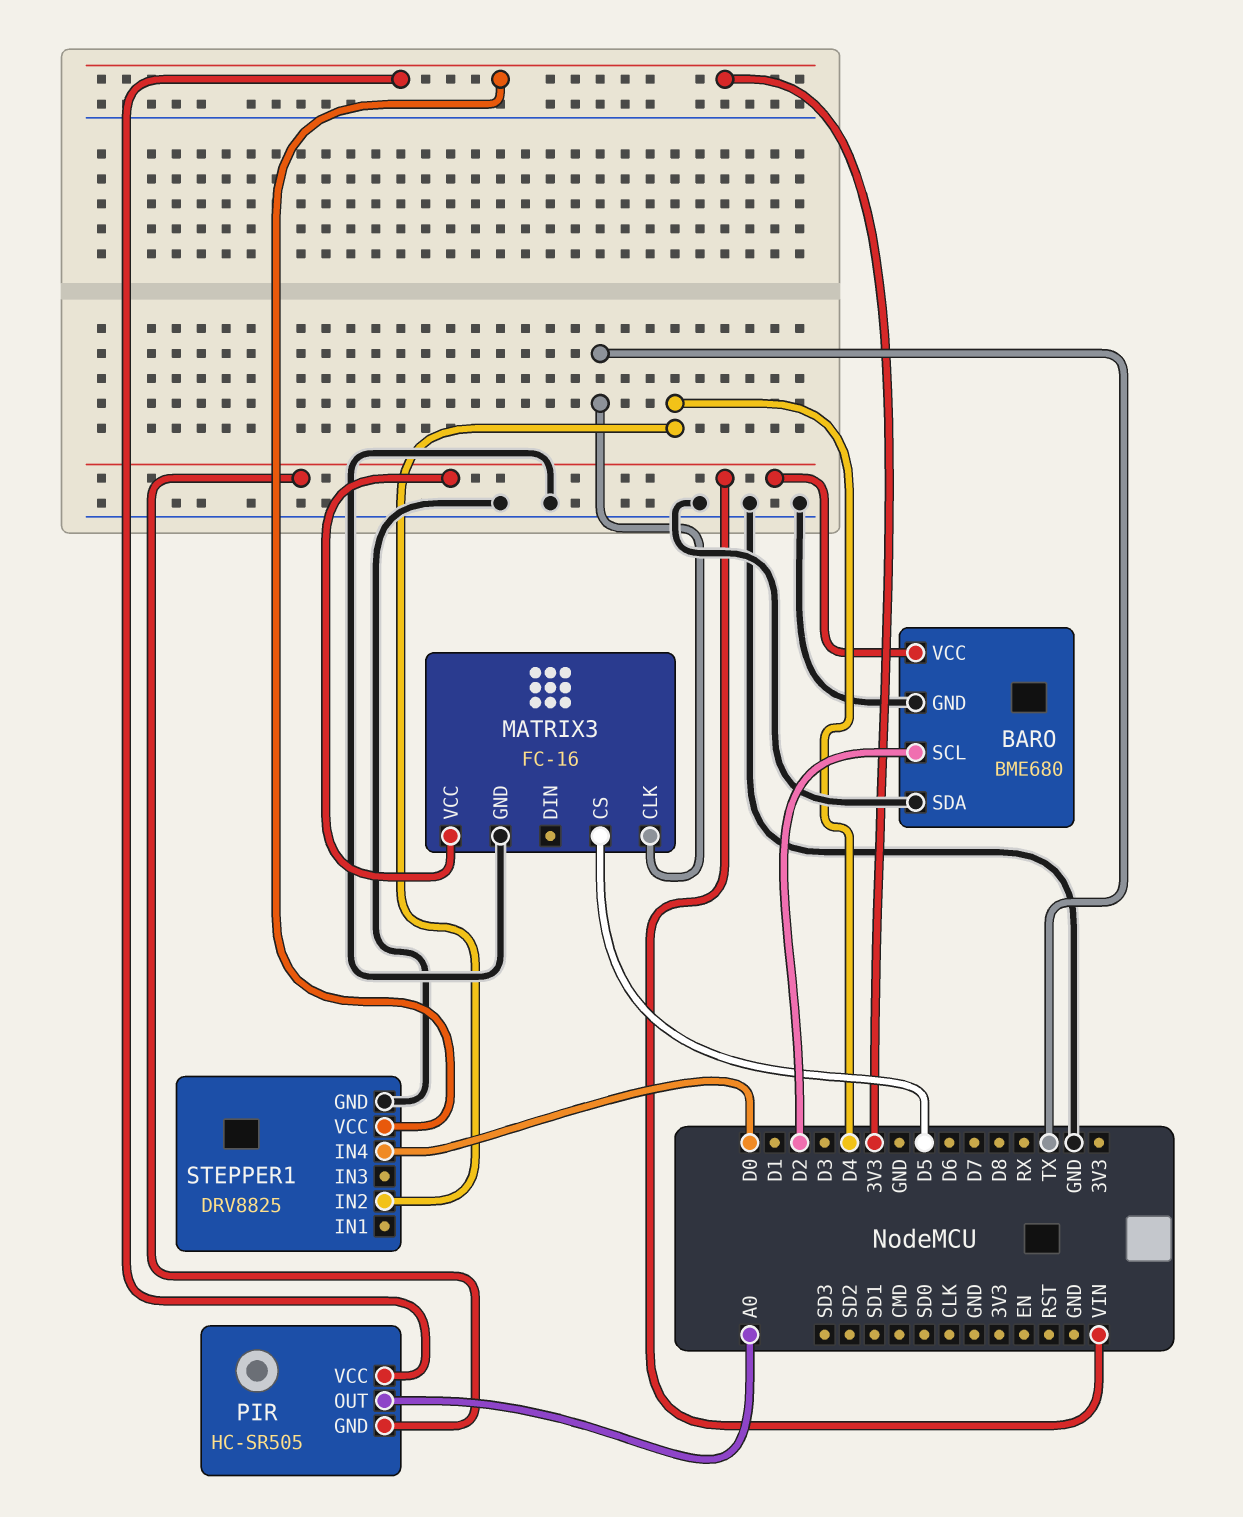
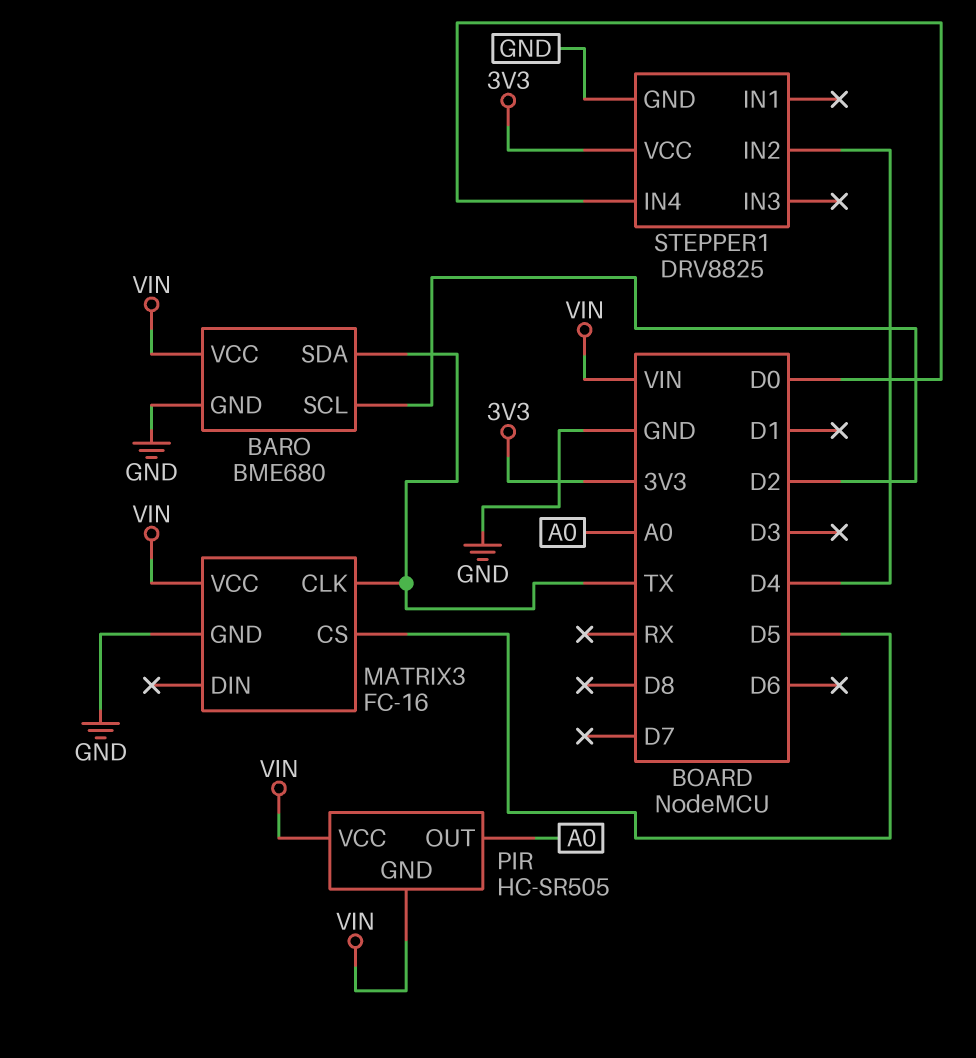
BARO pin SDA: GND -> TX
PIR pin VCC: 3V3 -> VIN

